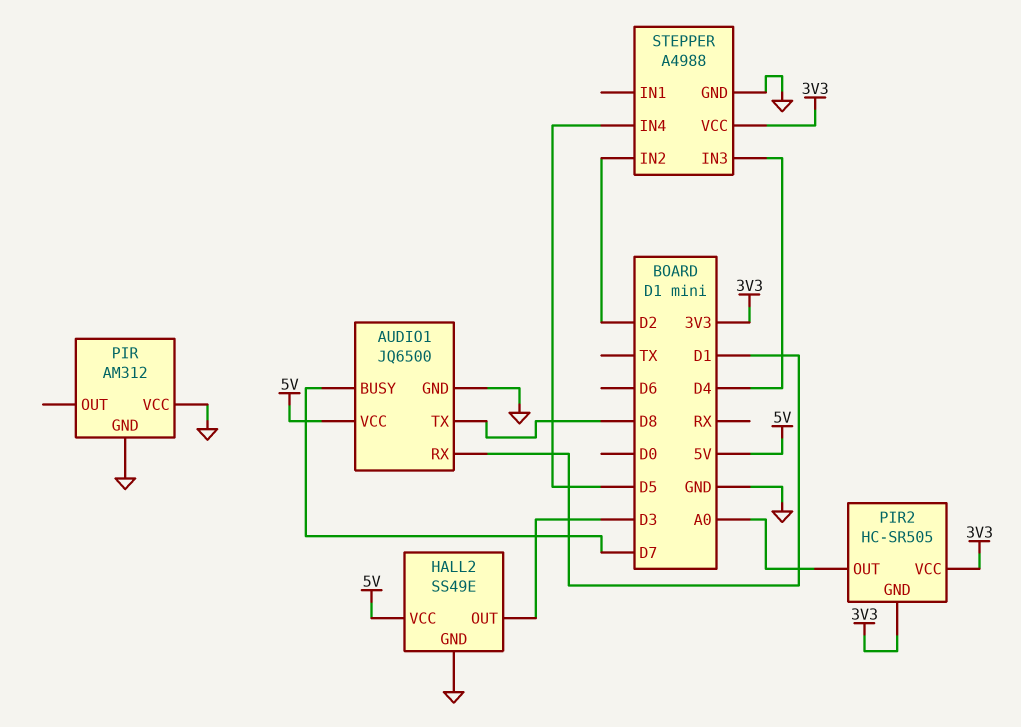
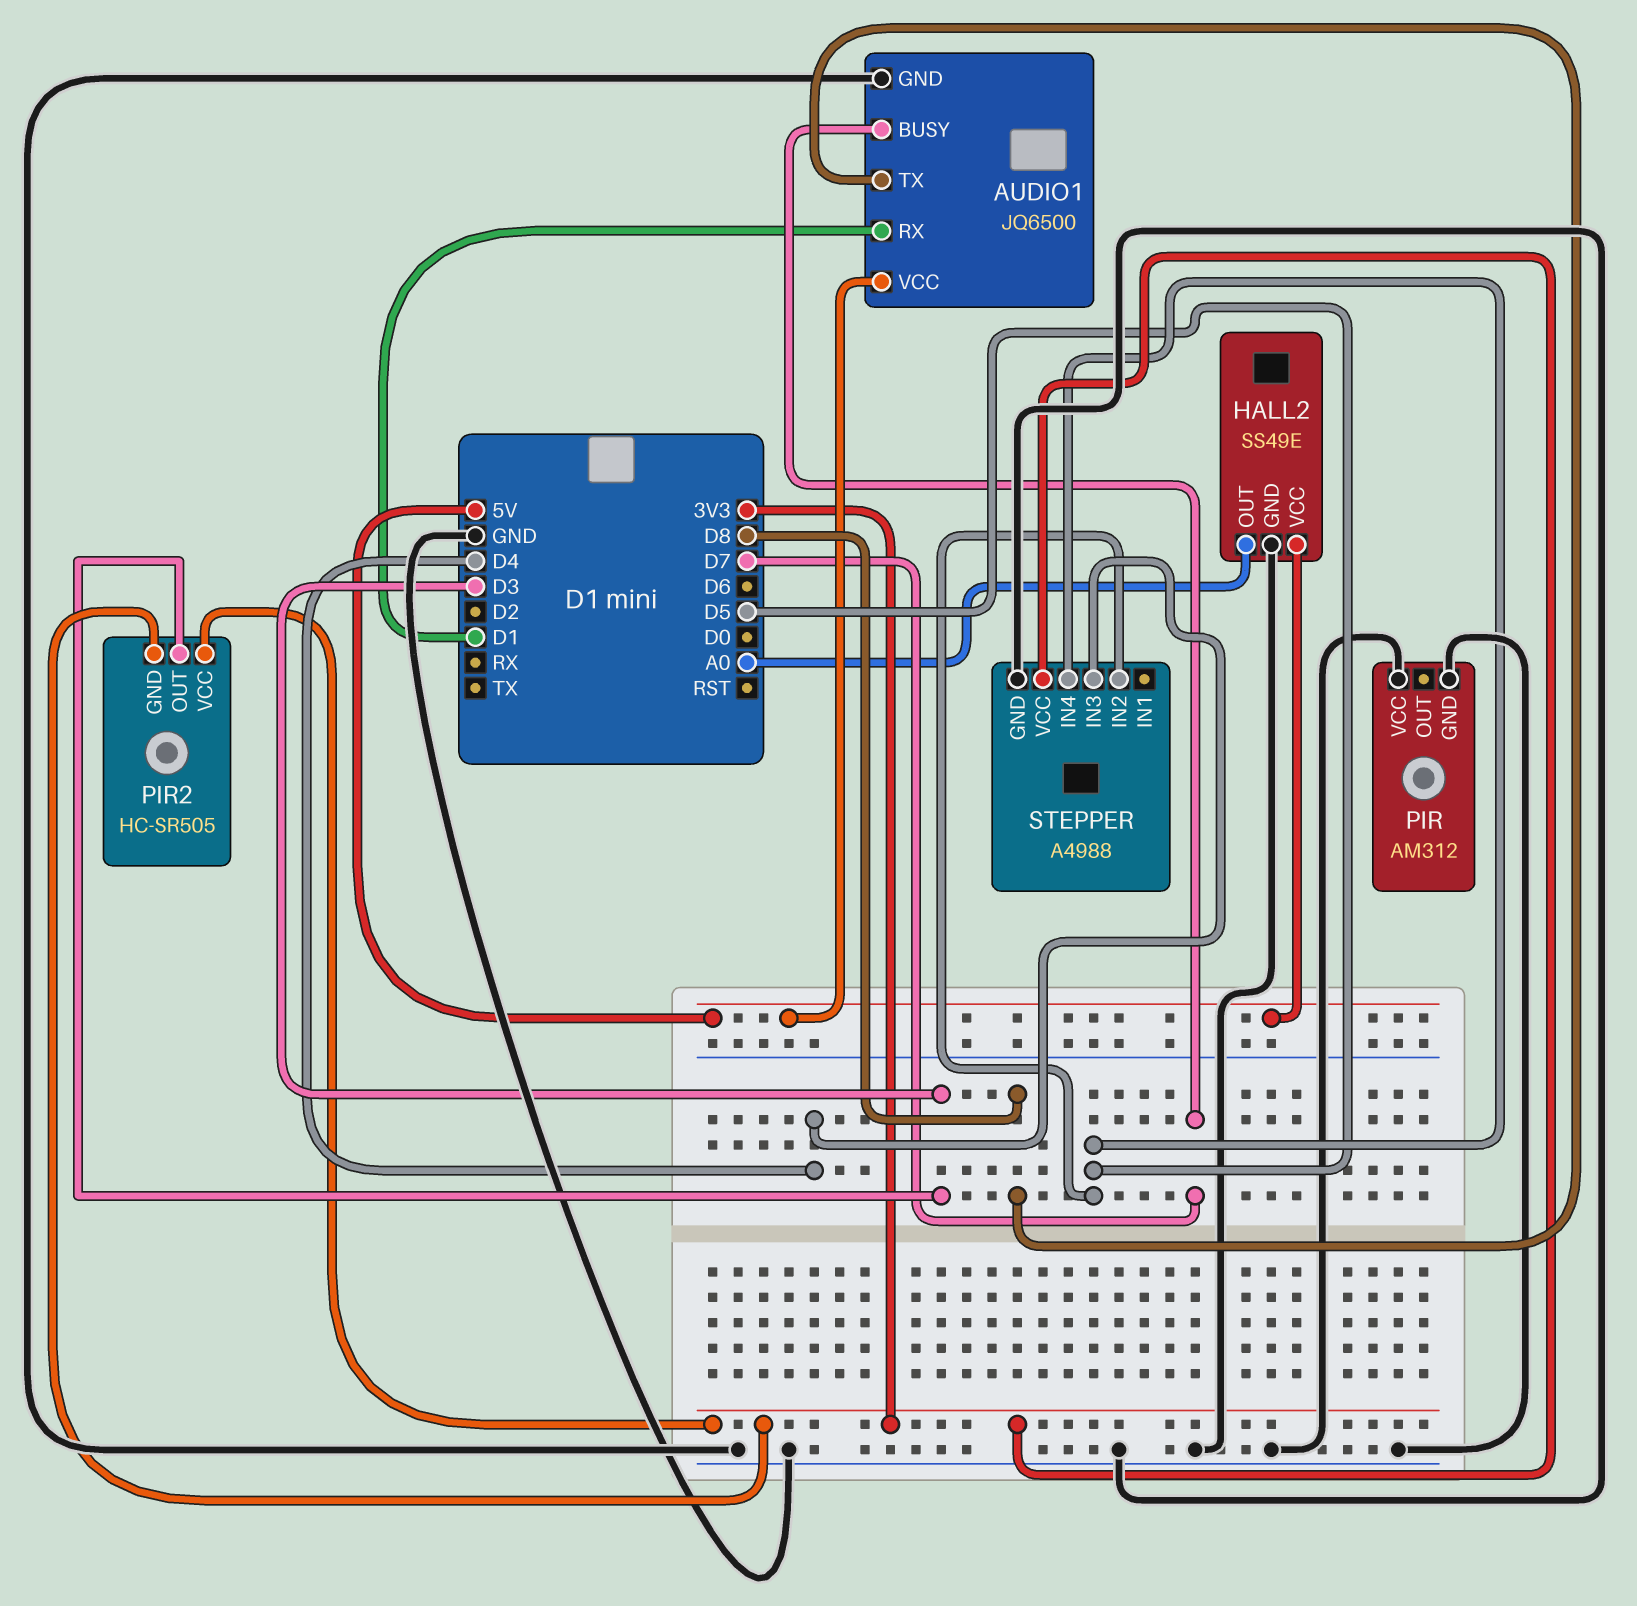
HALL2 pin OUT: D3 -> A0
PIR2 pin OUT: A0 -> D3
STEPPER pin IN2: D2 -> D5

